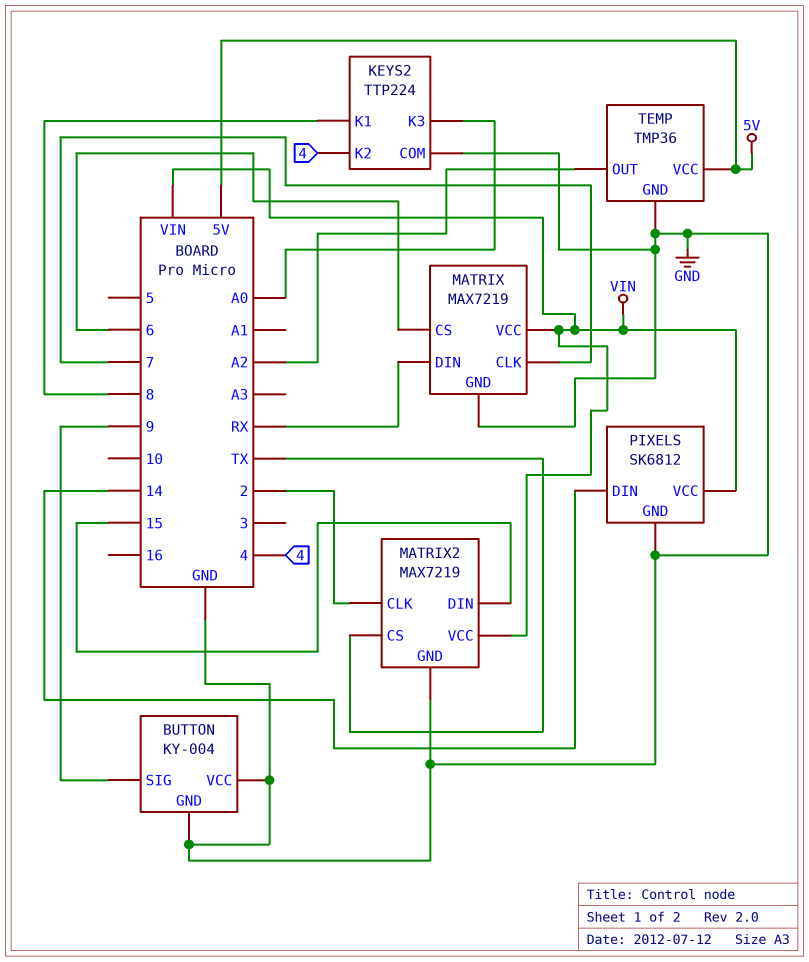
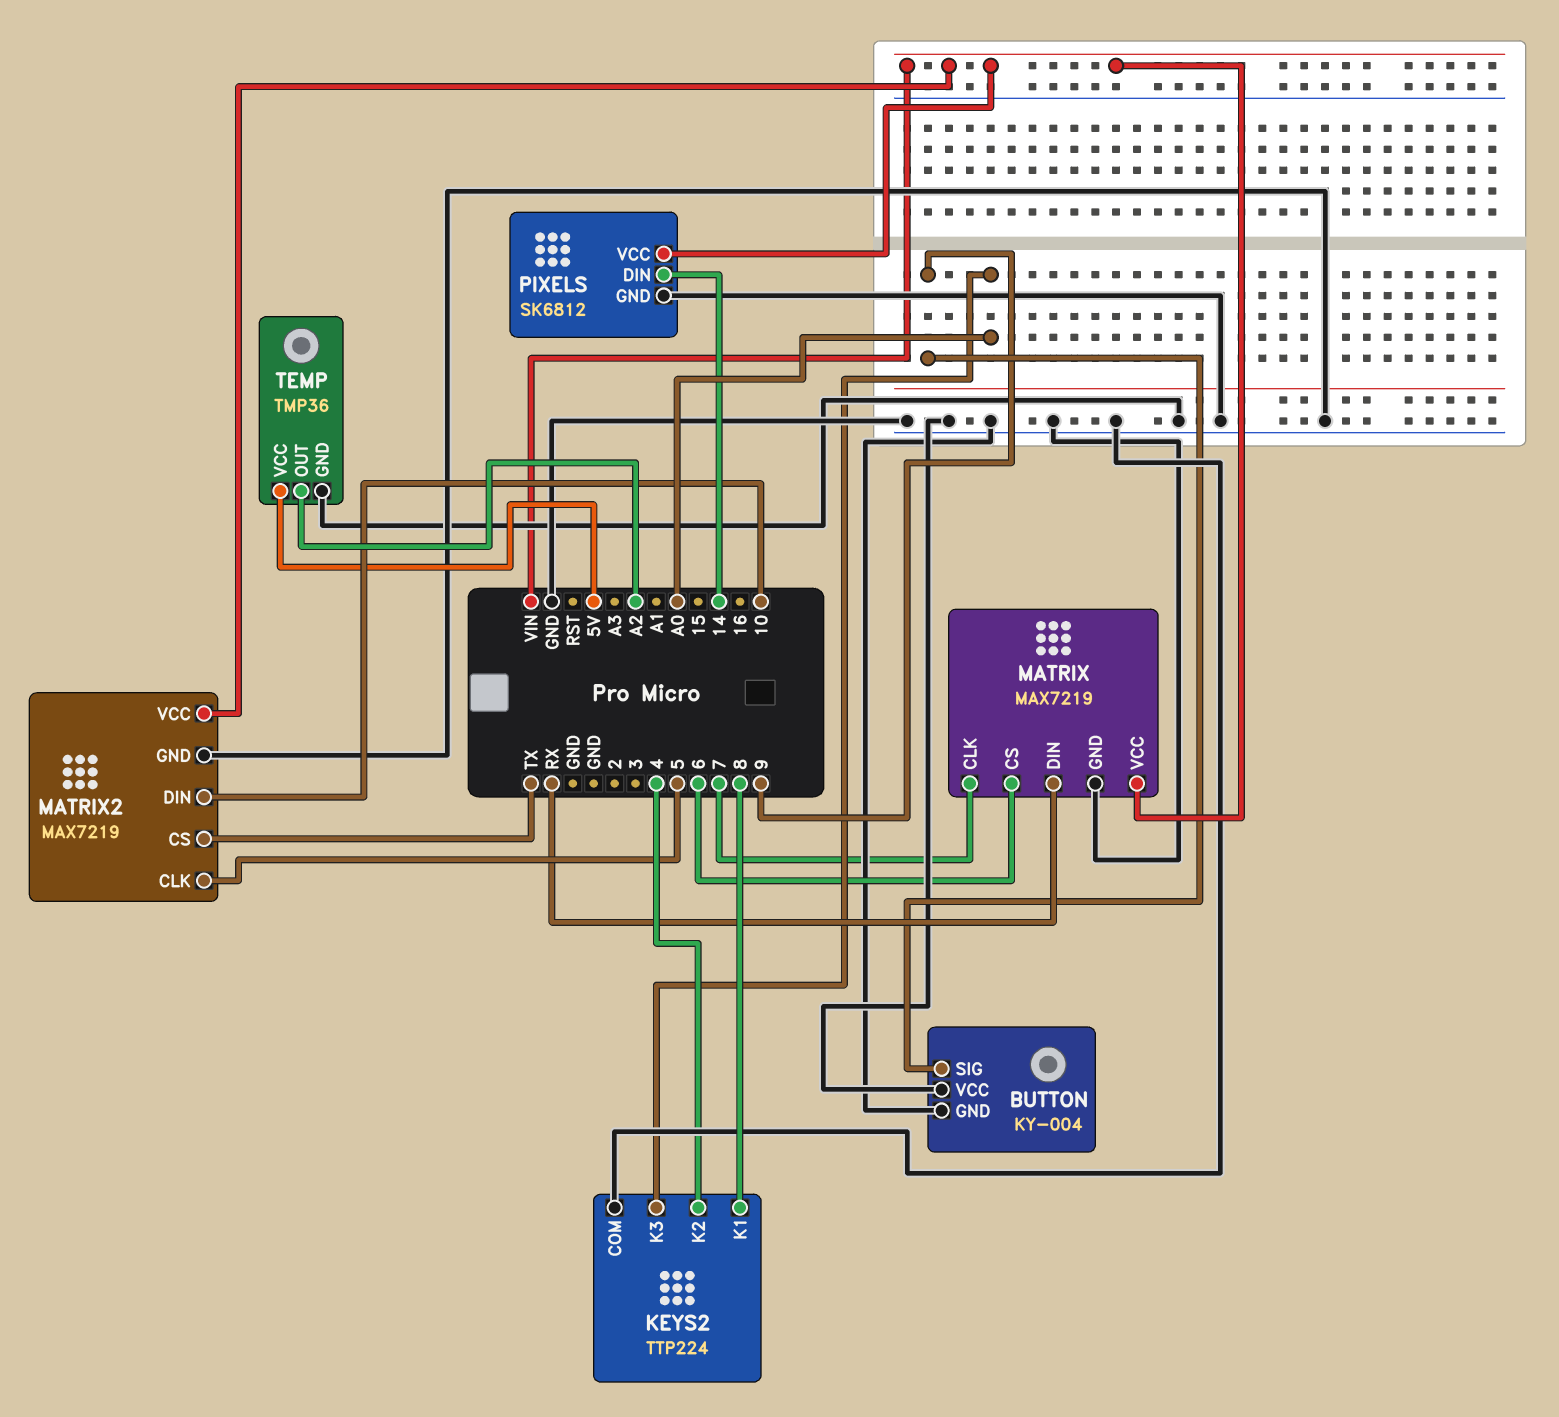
MATRIX2 pin CLK: 2 -> 5
MATRIX2 pin DIN: 15 -> 10

